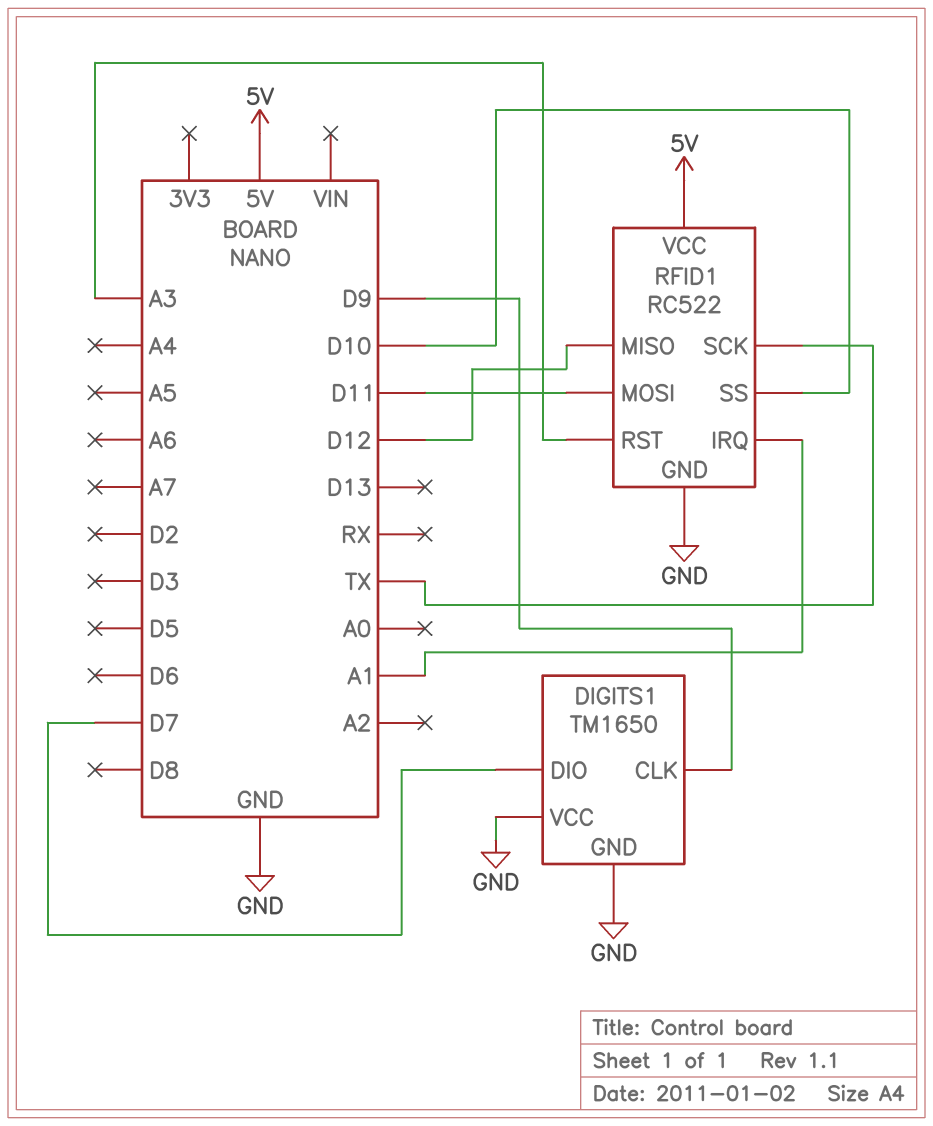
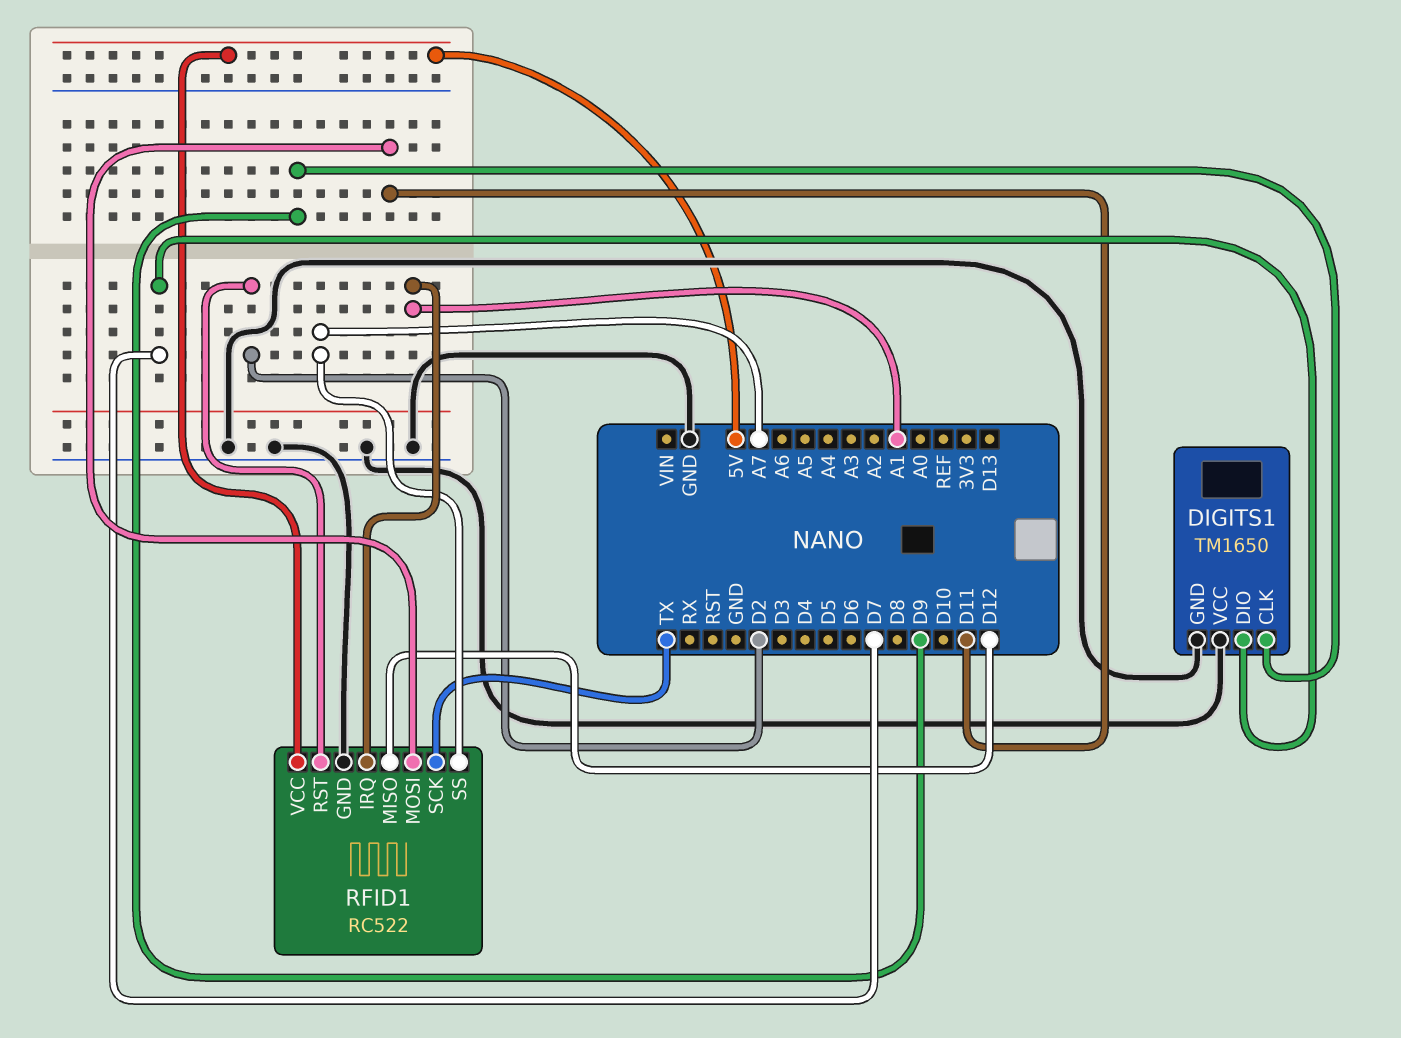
RFID1 pin RST: A3 -> D2
RFID1 pin SS: D10 -> A7

